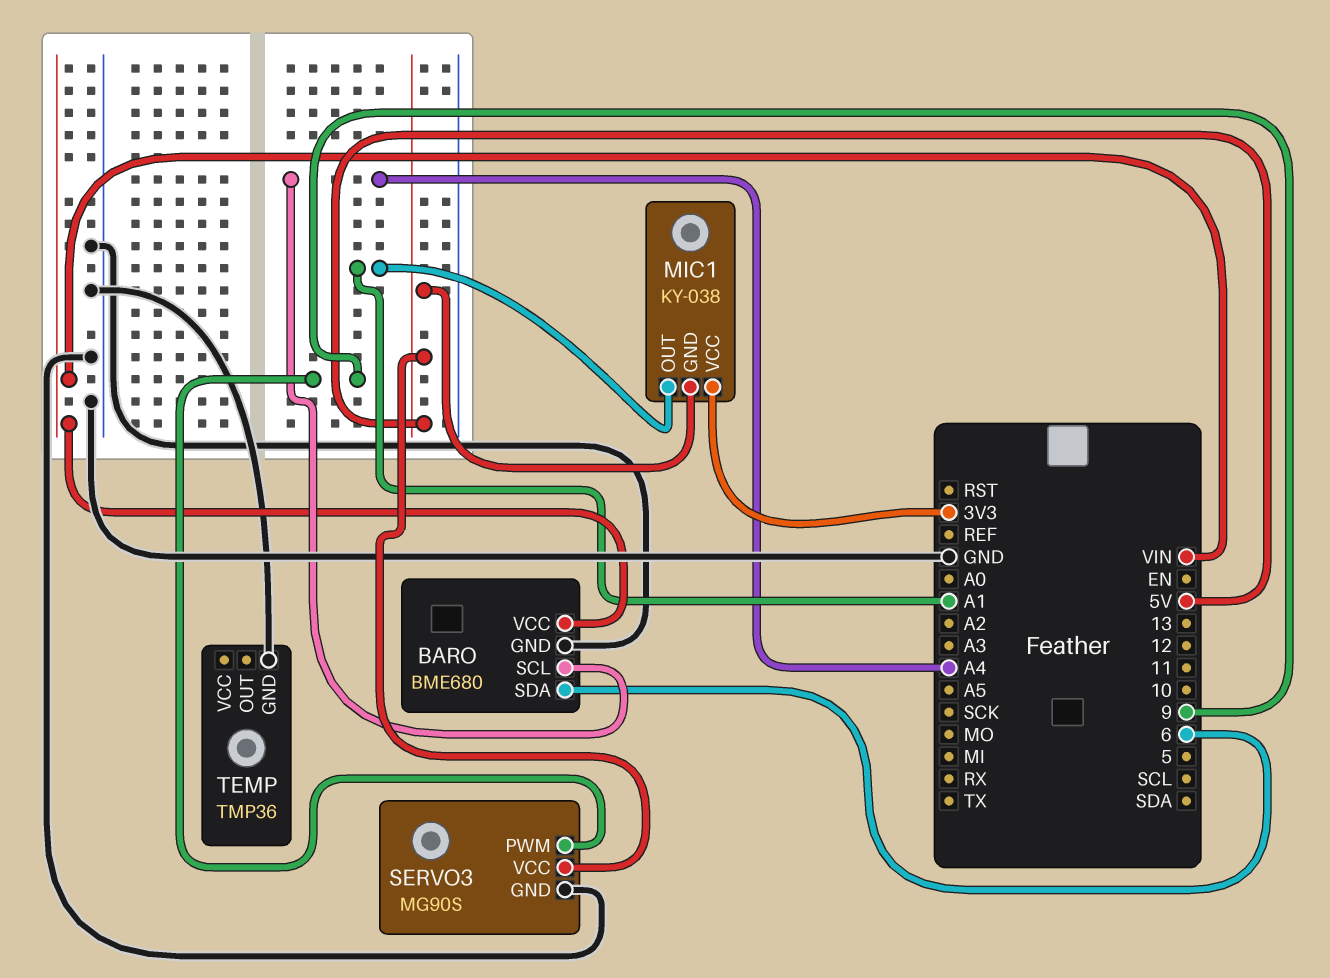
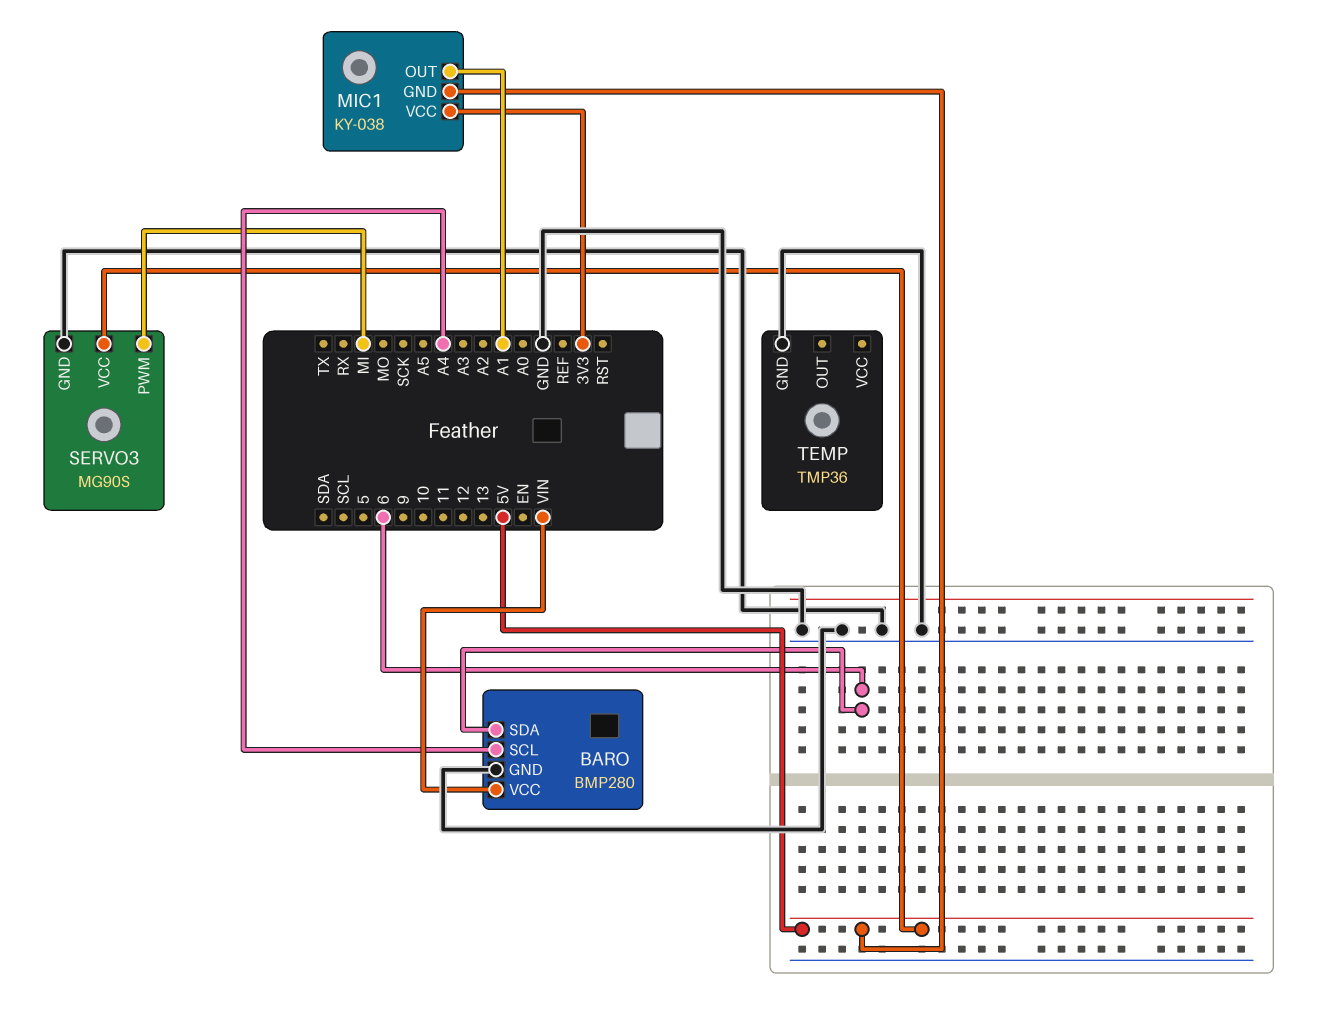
BARO: BME680 -> BMP280
SERVO3 pin PWM: 9 -> MI

